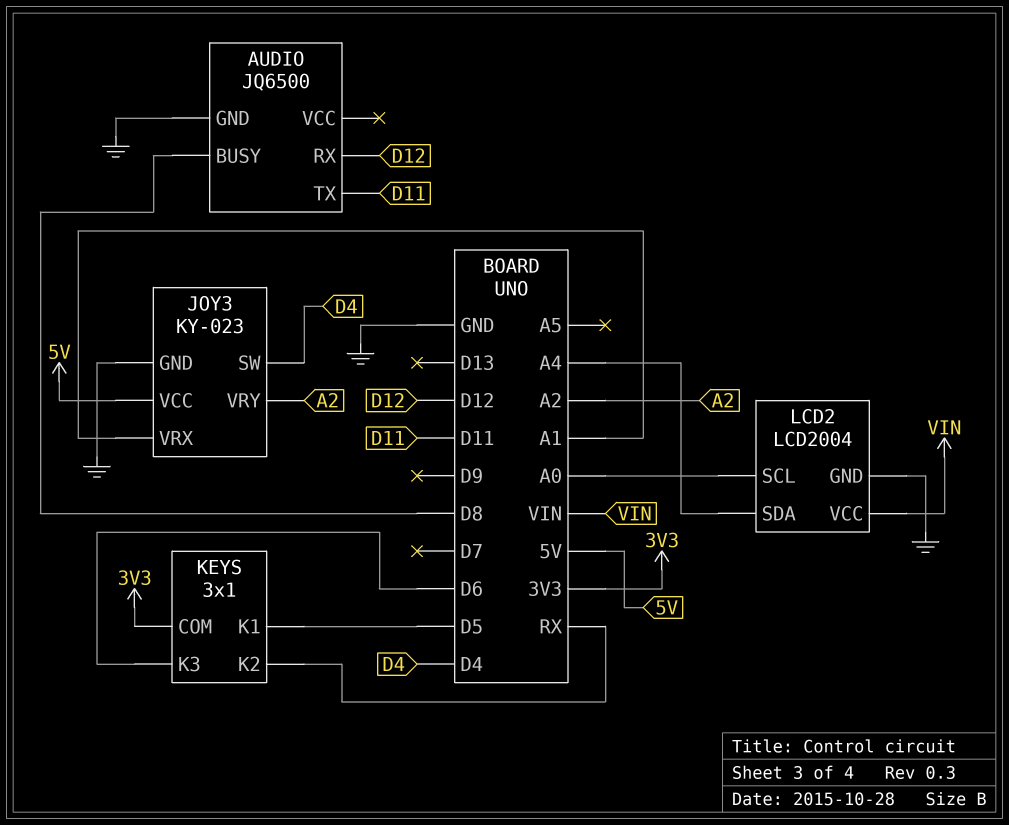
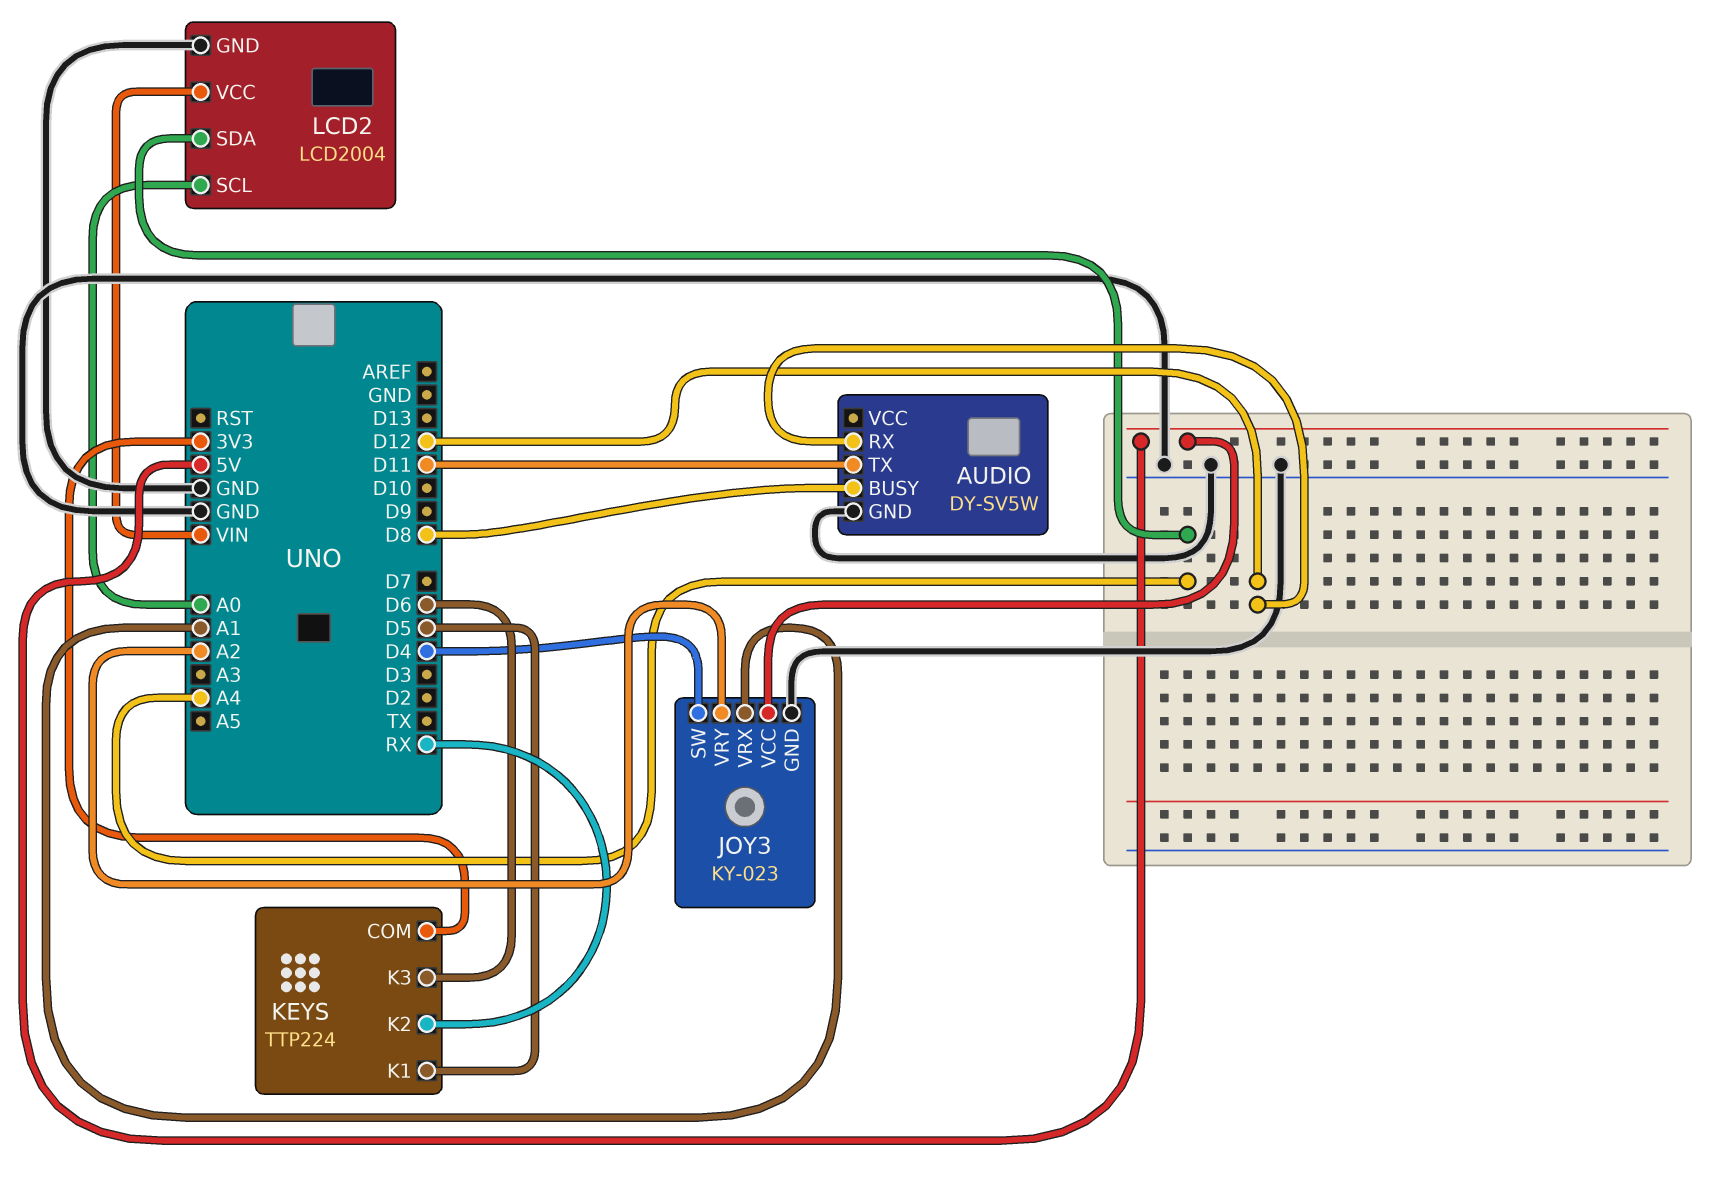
AUDIO: JQ6500 -> DY-SV5W
KEYS: 3x1 -> TTP224

